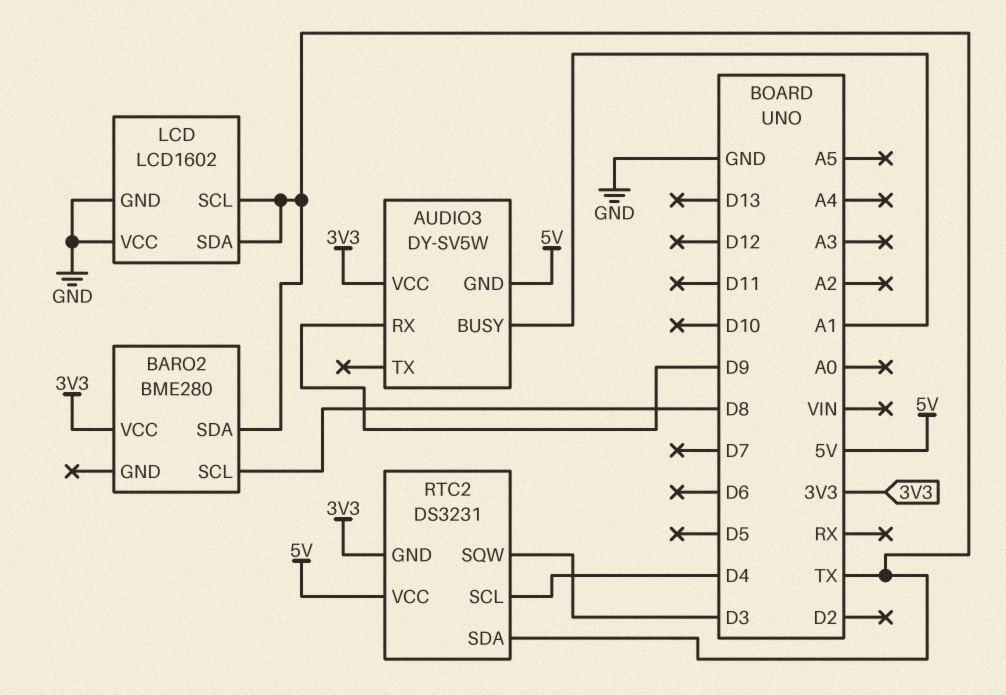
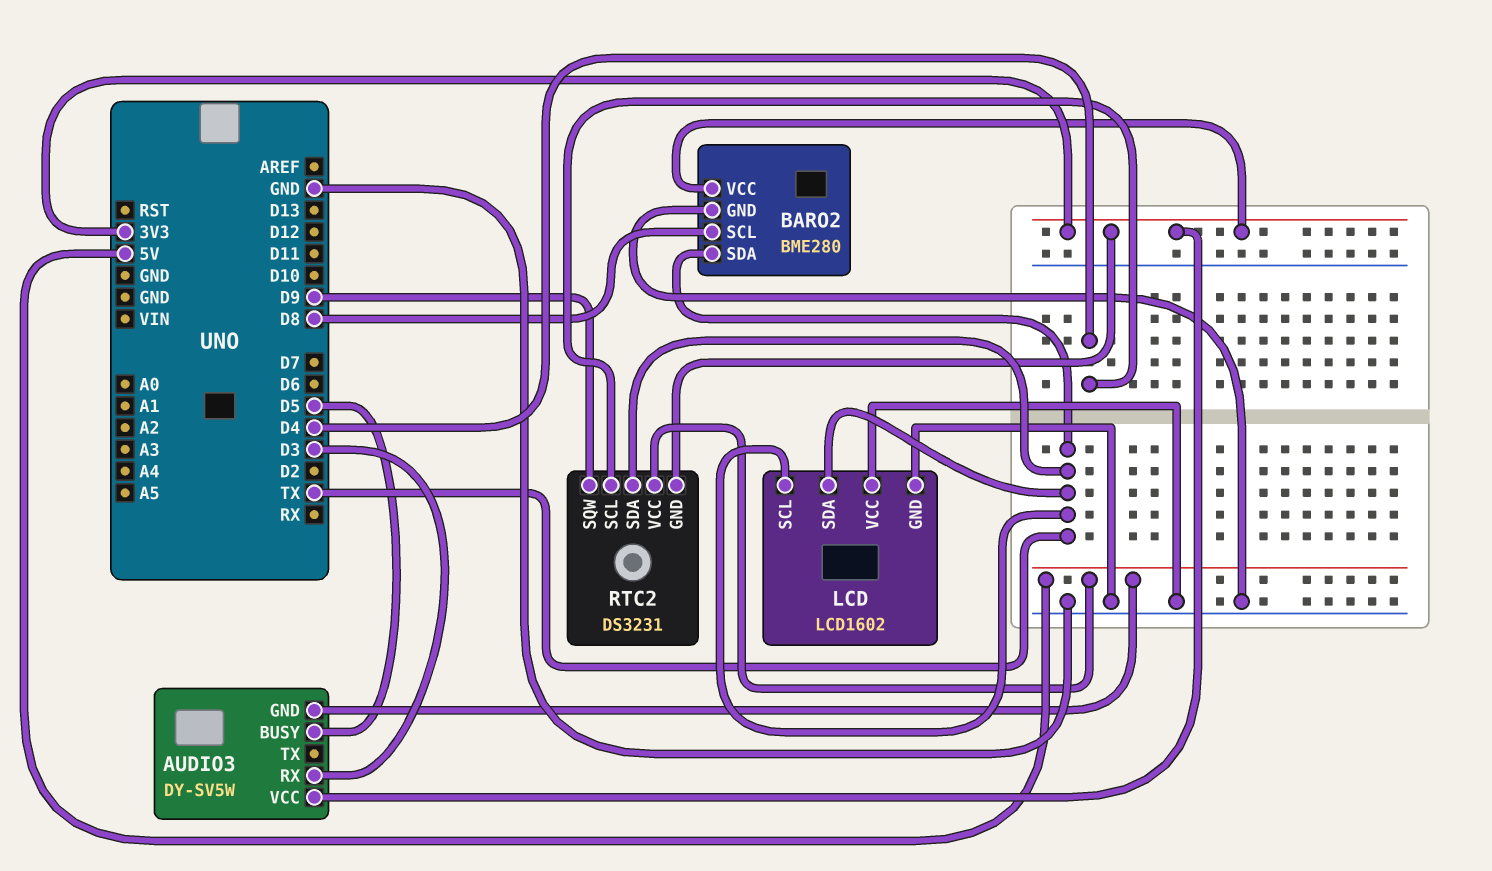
AUDIO3 pin BUSY: A1 -> D5
AUDIO3 pin RX: D9 -> D3
BARO2 pin GND: none -> GND
RTC2 pin SQW: D3 -> D9

